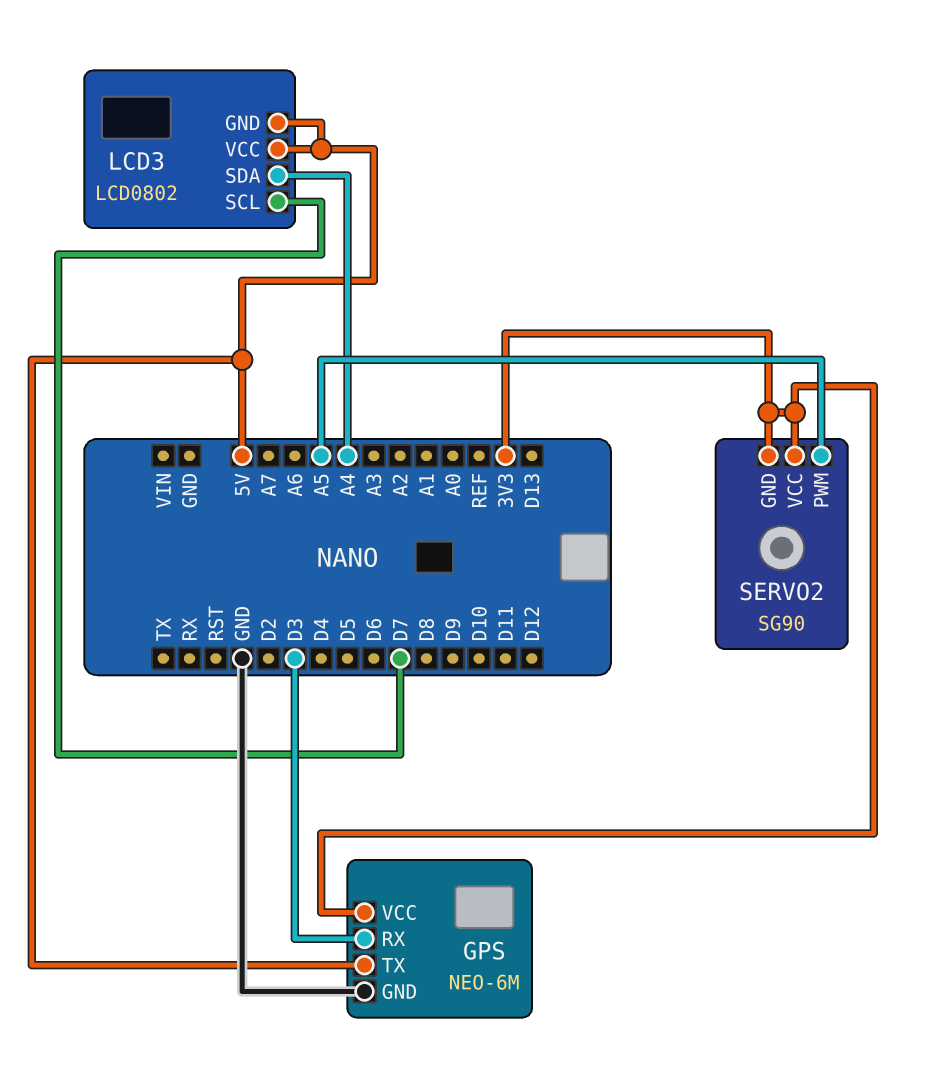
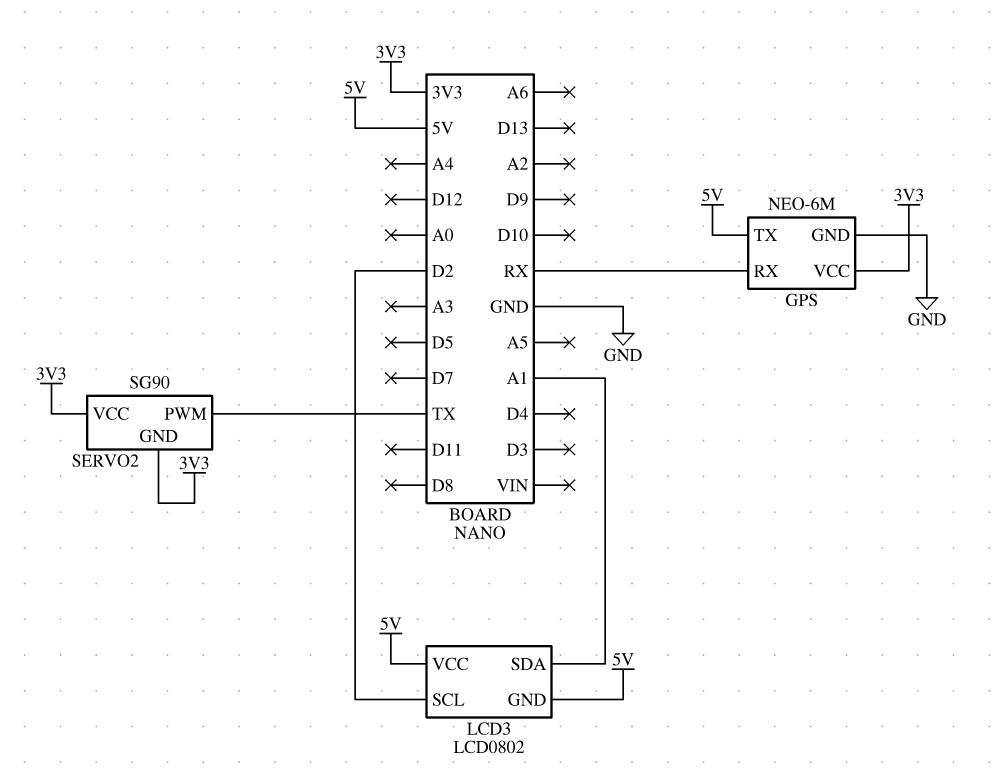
GPS pin RX: D3 -> RX
LCD3 pin SCL: D7 -> D2
LCD3 pin SDA: A4 -> A1
SERVO2 pin PWM: A5 -> TX

